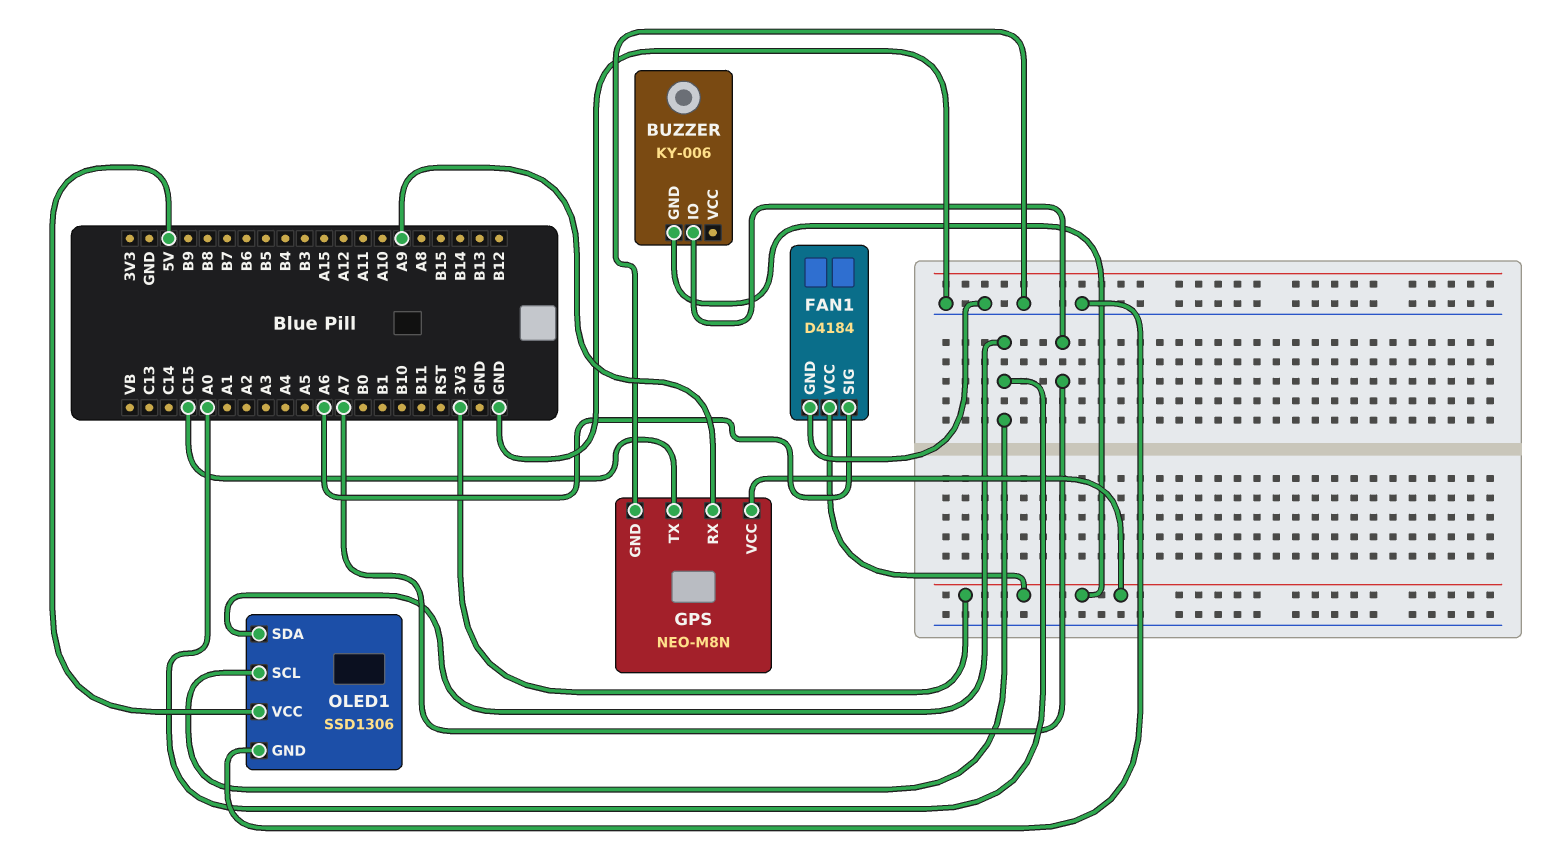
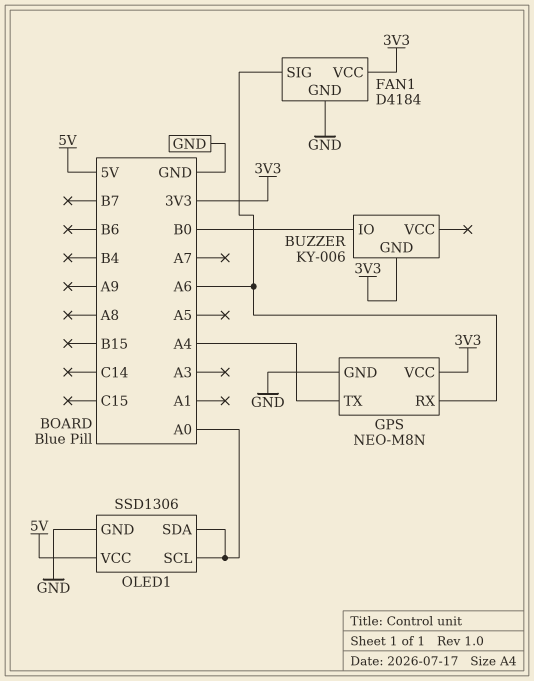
BUZZER pin IO: A7 -> B0
GPS pin RX: A9 -> A6
GPS pin TX: C15 -> A4

